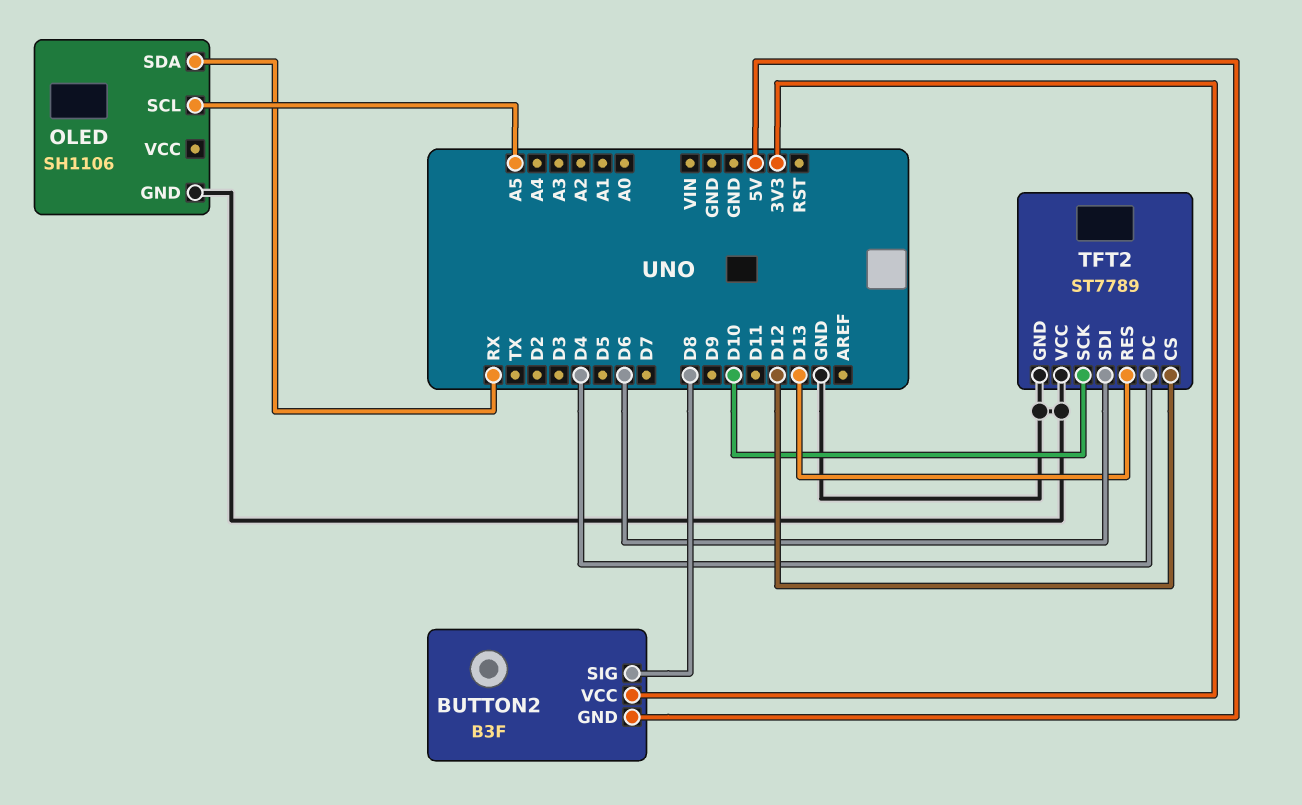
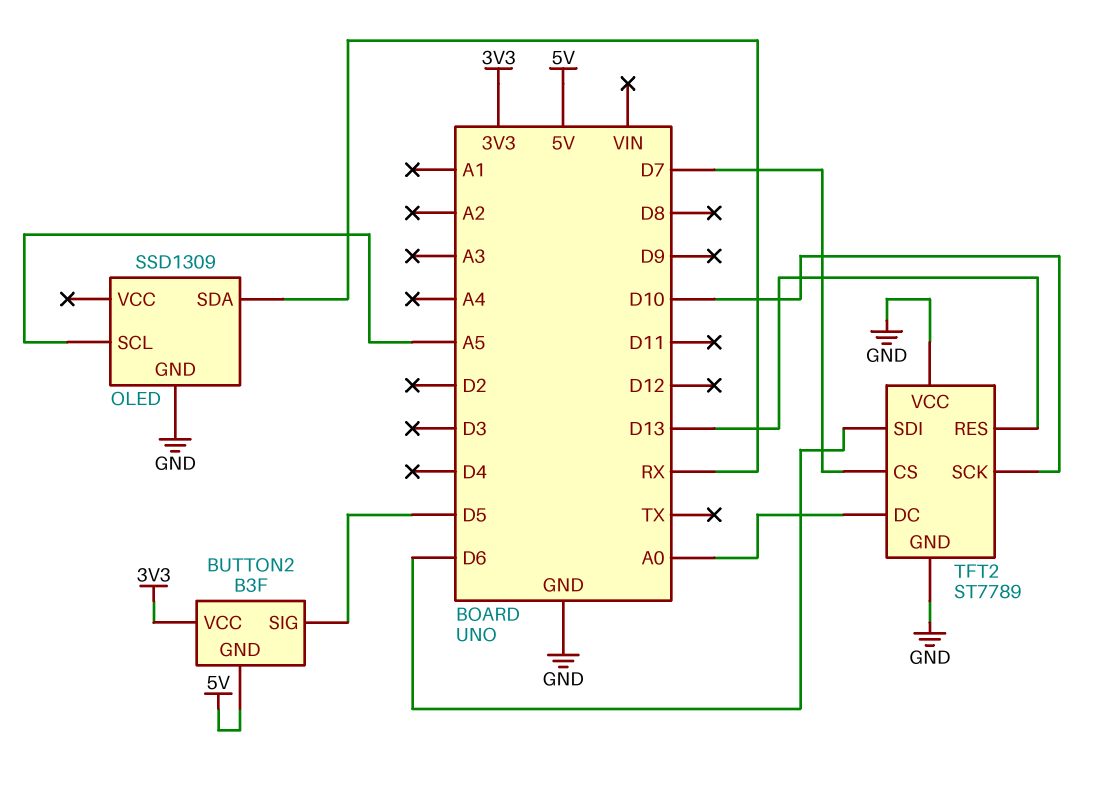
BUTTON2 pin SIG: D8 -> D5
OLED: SH1106 -> SSD1309
TFT2 pin CS: D12 -> D7
TFT2 pin DC: D4 -> A0

